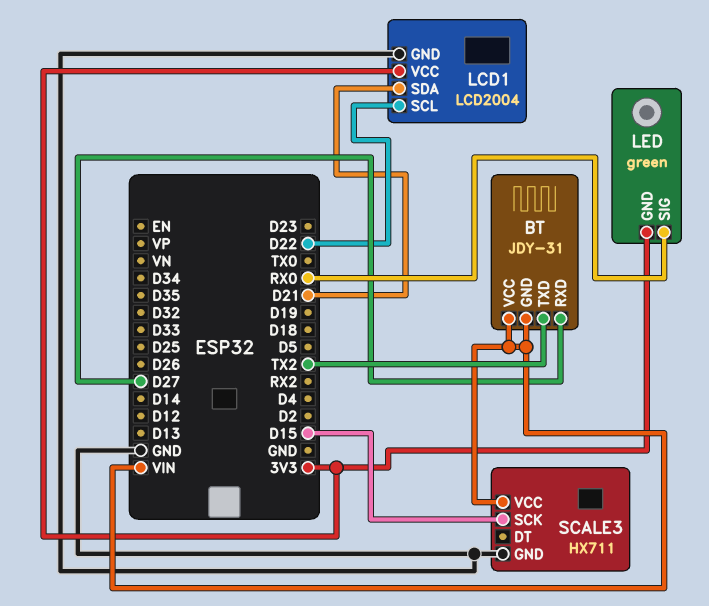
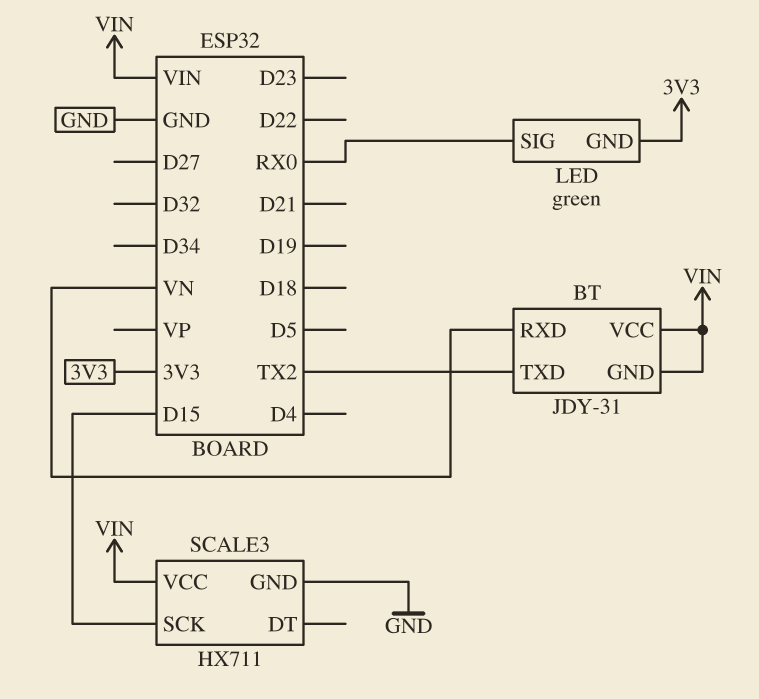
BT pin RXD: D27 -> VN
LCD1: LCD2004 -> none
LCD1 pin GND: GND -> none
LCD1 pin SCL: D22 -> none
LCD1 pin SDA: D21 -> none
LCD1 pin VCC: 3V3 -> none

